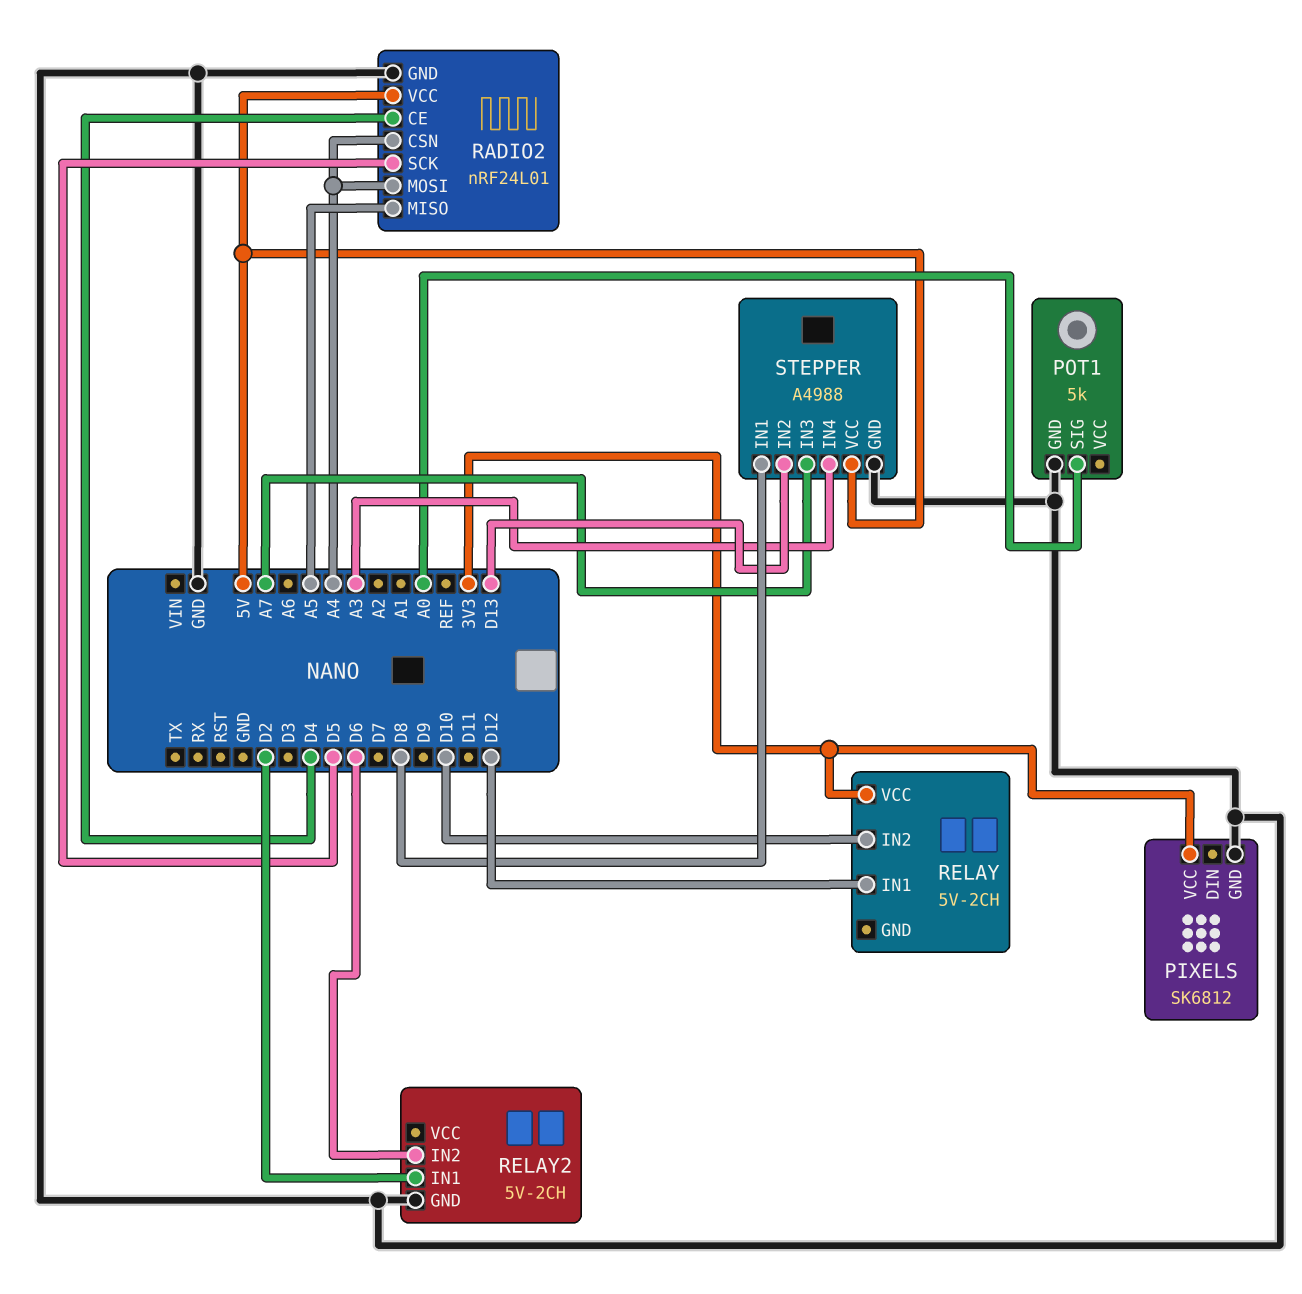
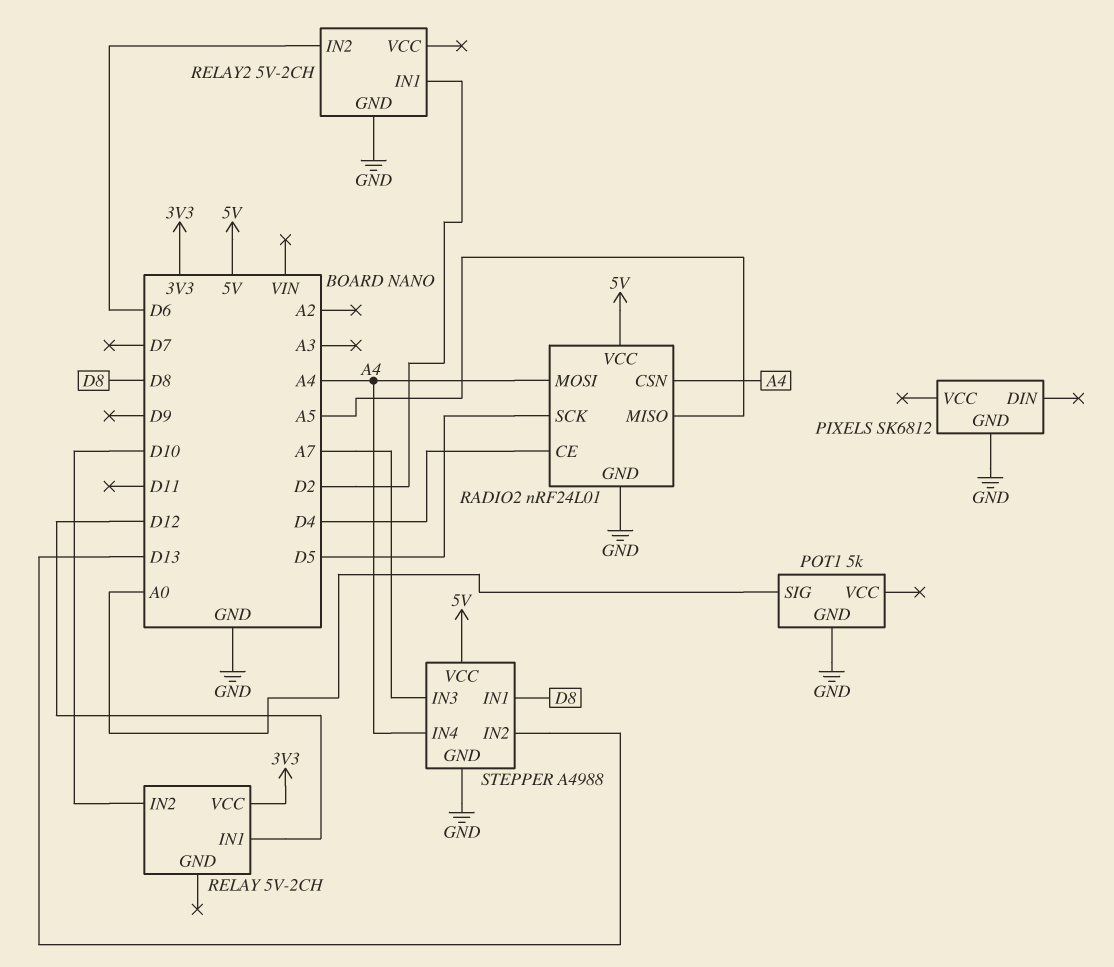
PIXELS pin VCC: 3V3 -> none
STEPPER pin IN4: A3 -> A4

